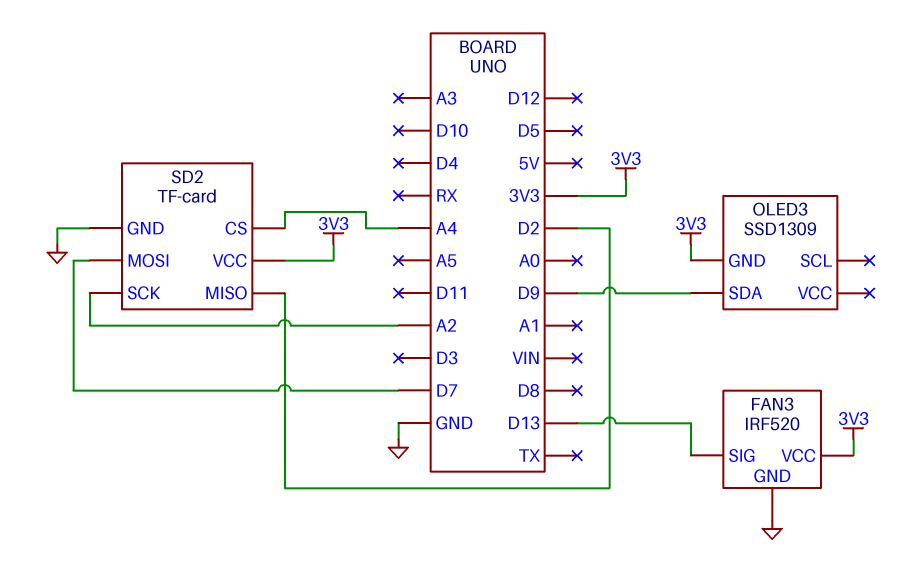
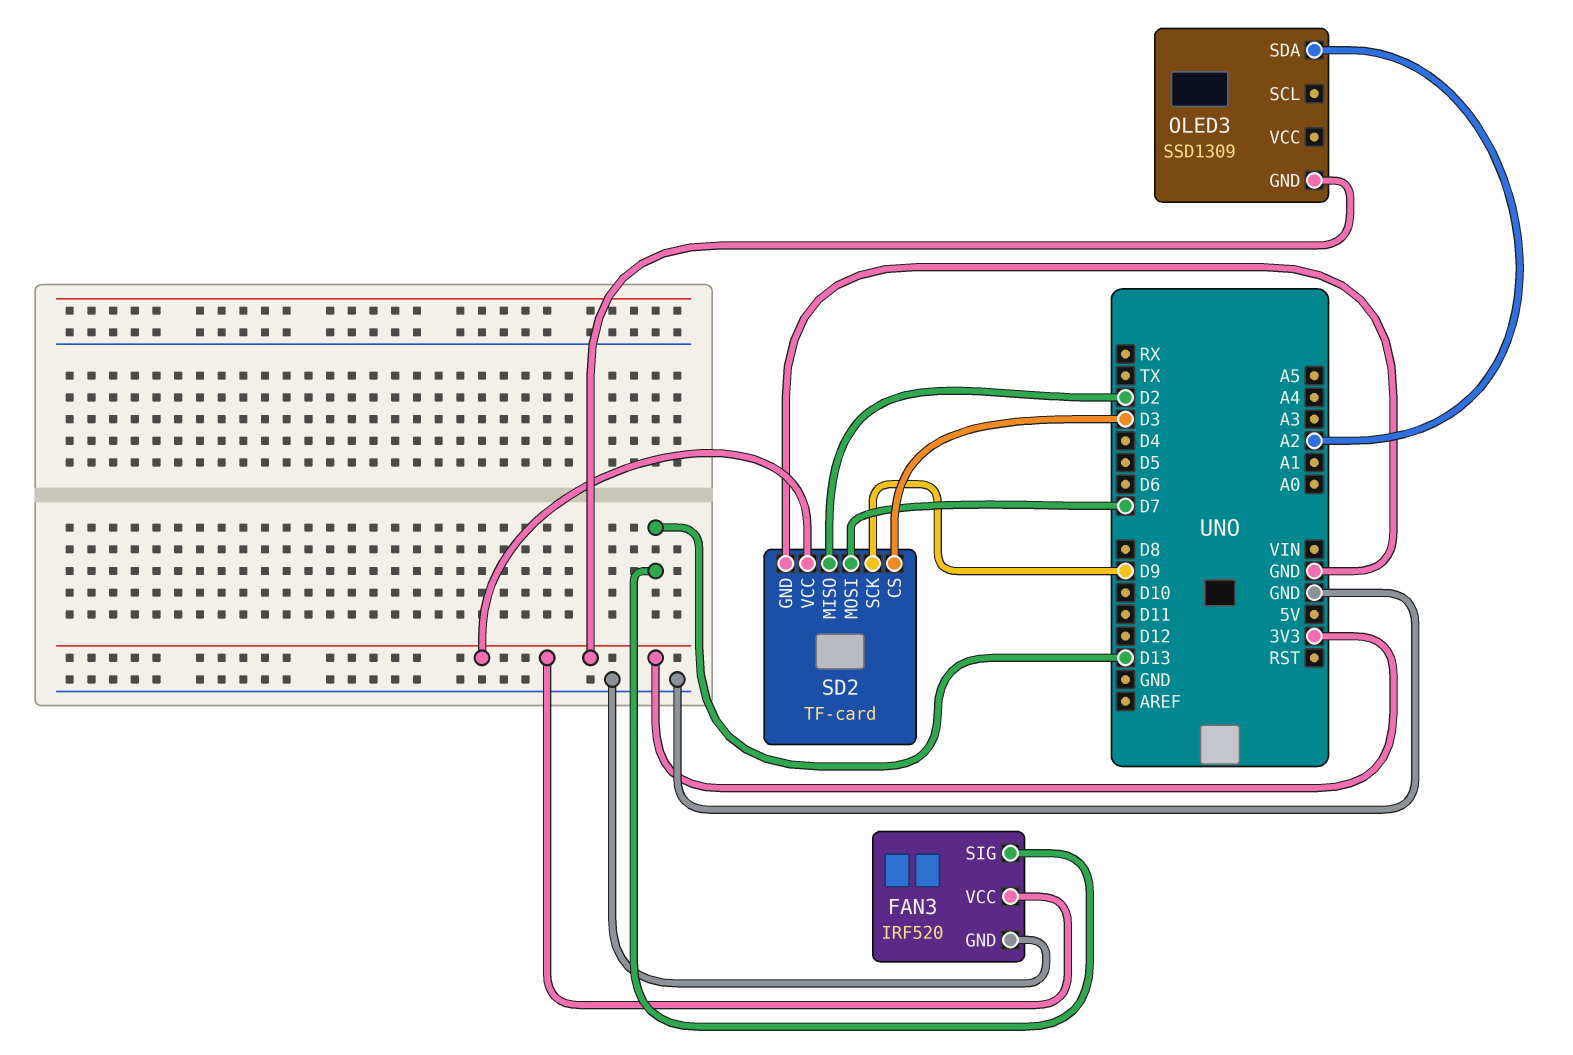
OLED3 pin SDA: D9 -> A2
SD2 pin CS: A4 -> D3
SD2 pin SCK: A2 -> D9

